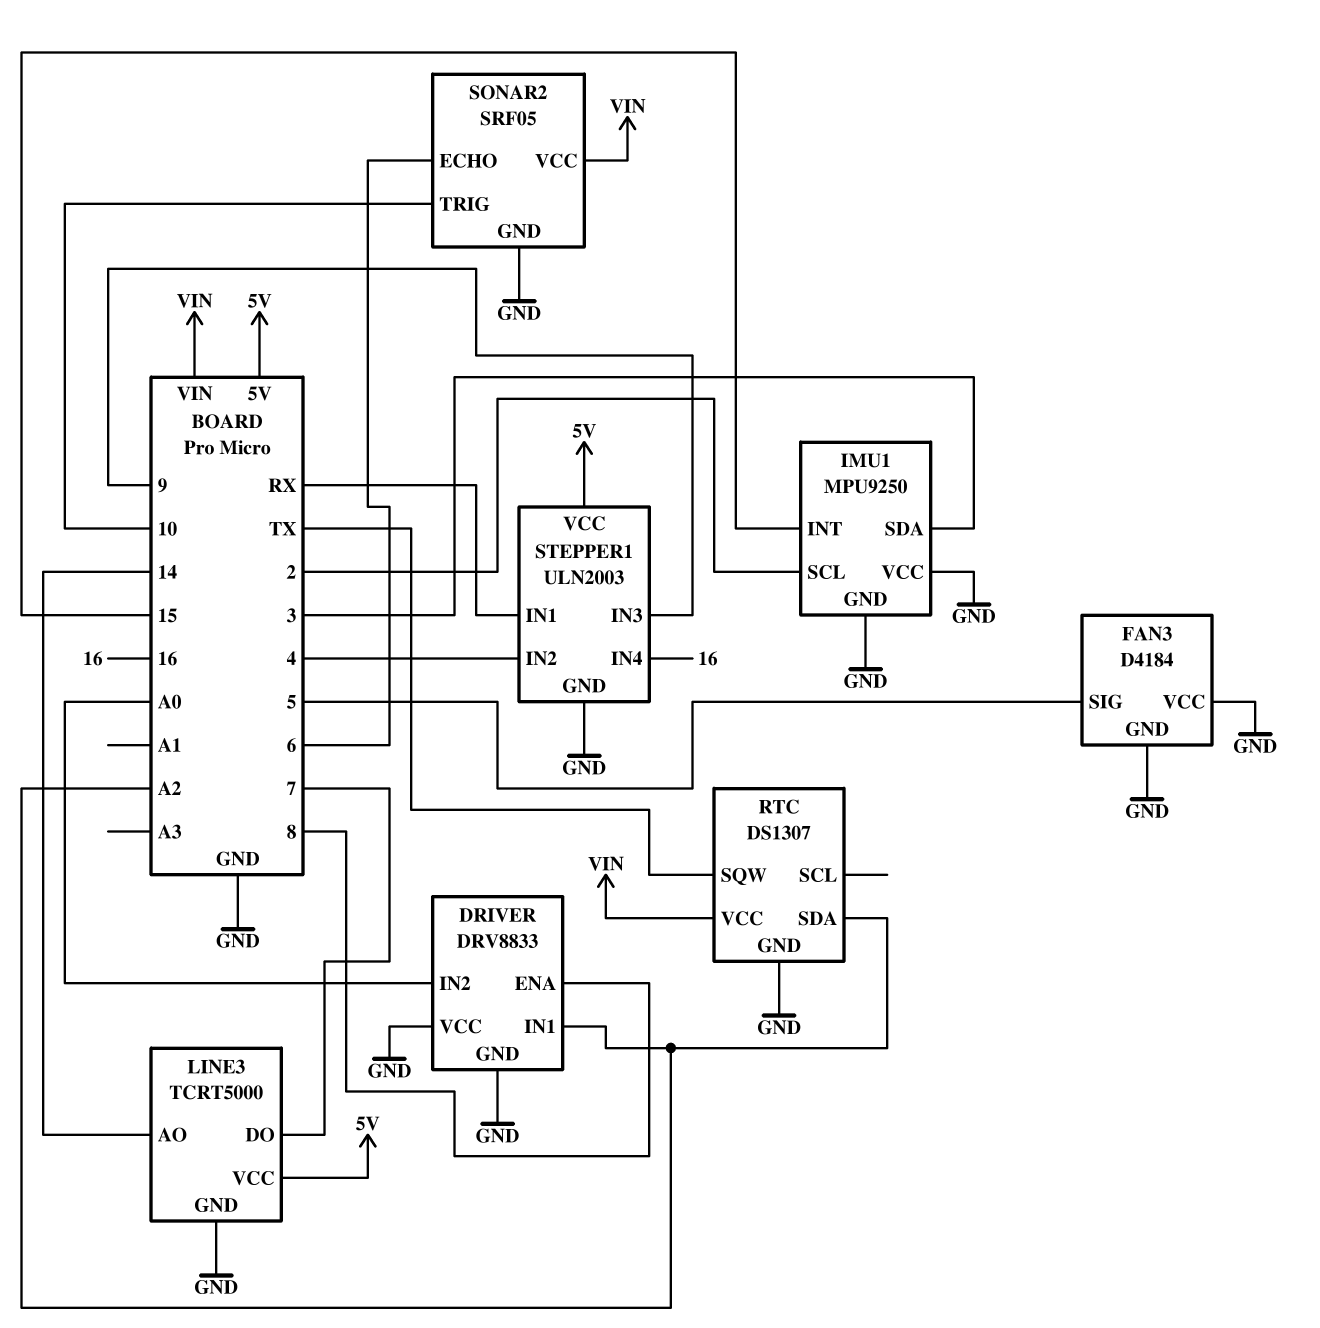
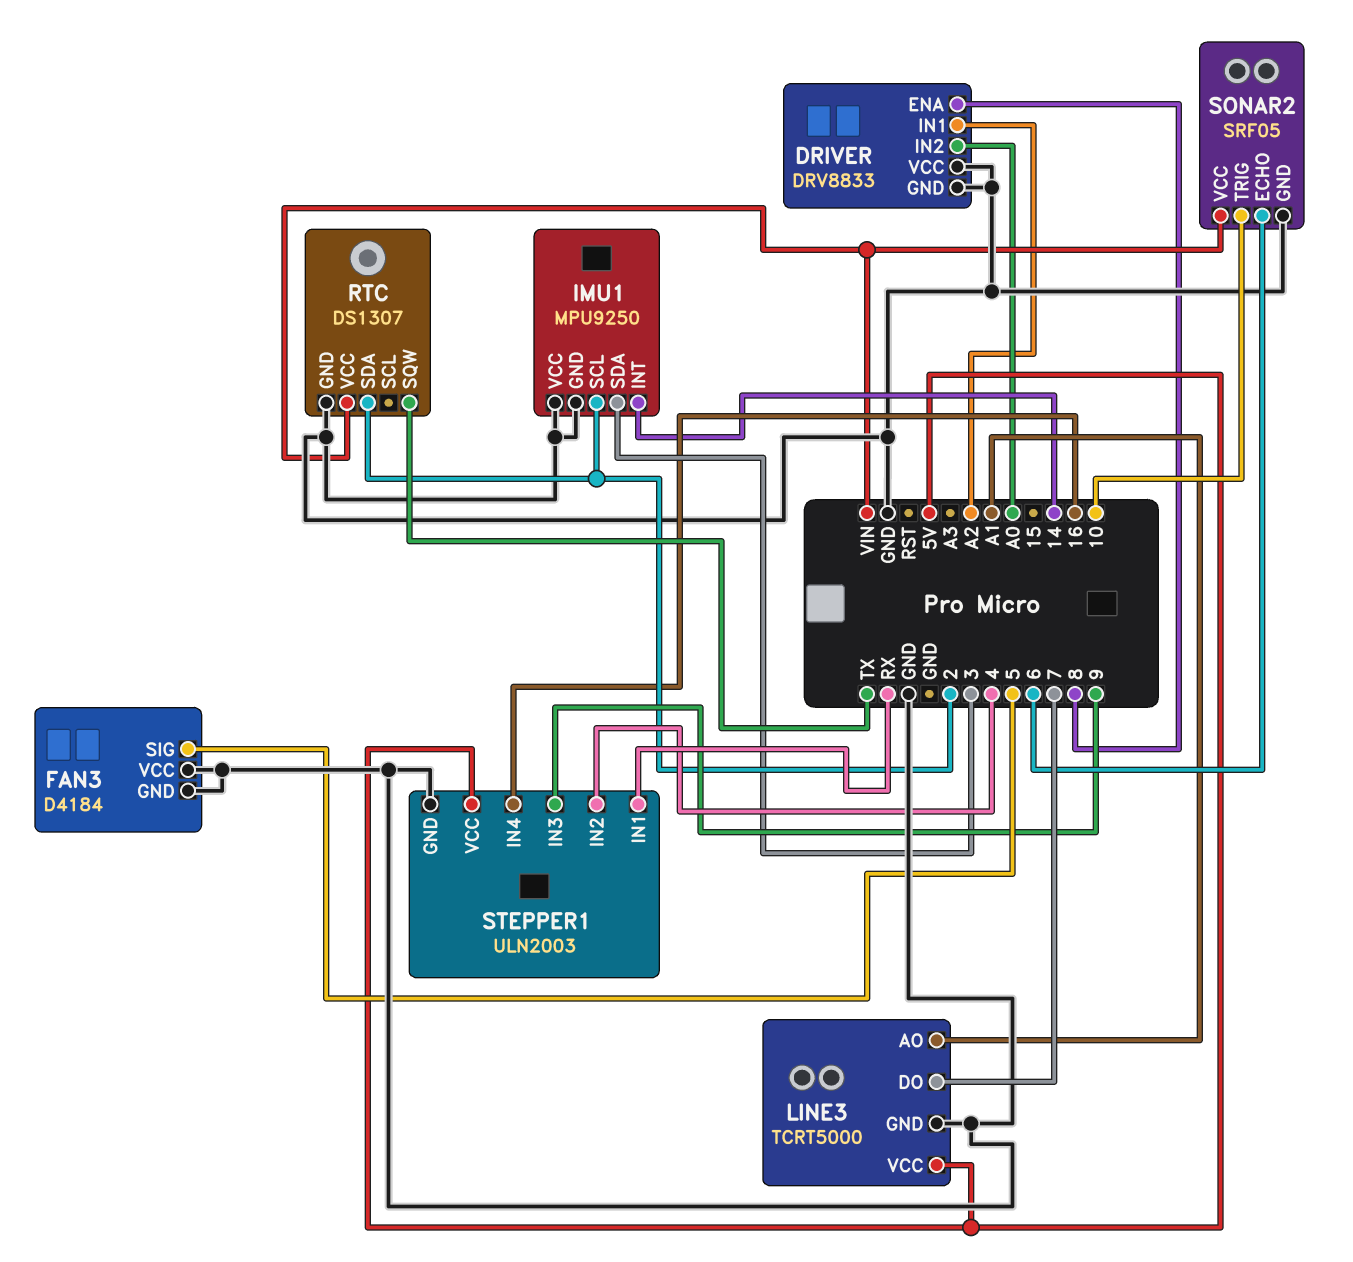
IMU1 pin INT: 15 -> 14
LINE3 pin AO: 14 -> A1
RTC pin SDA: A2 -> 2

